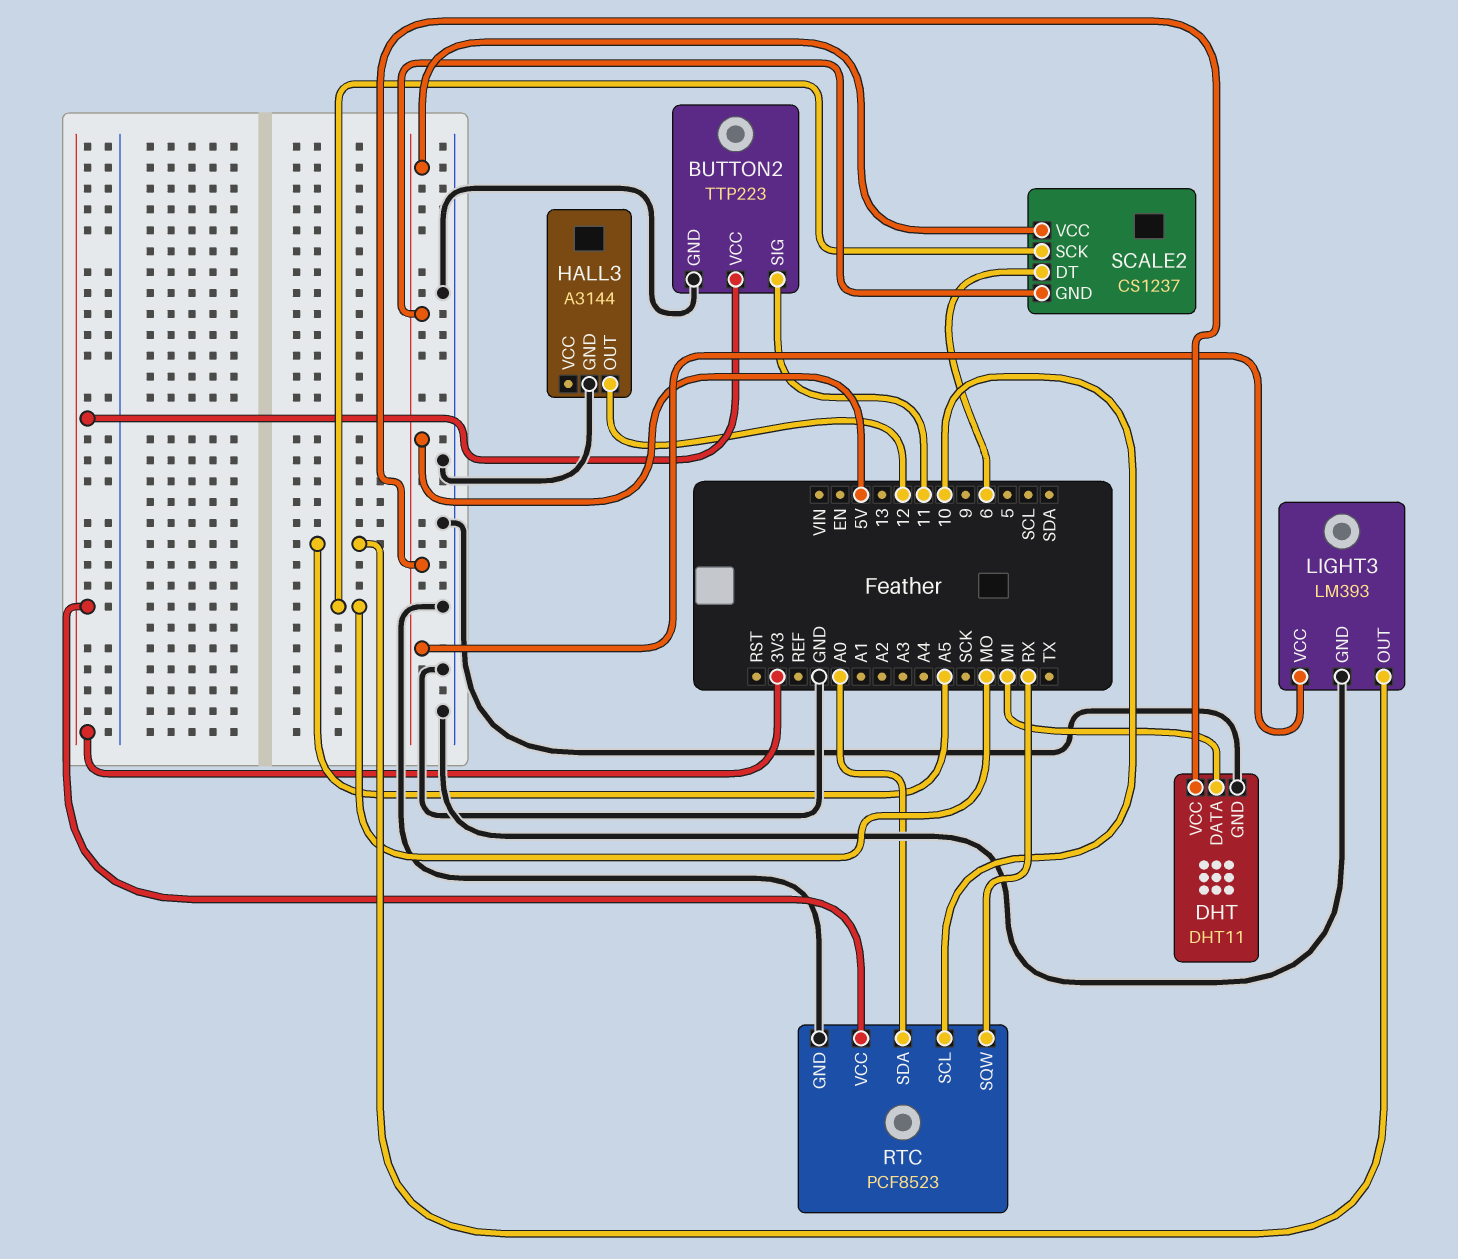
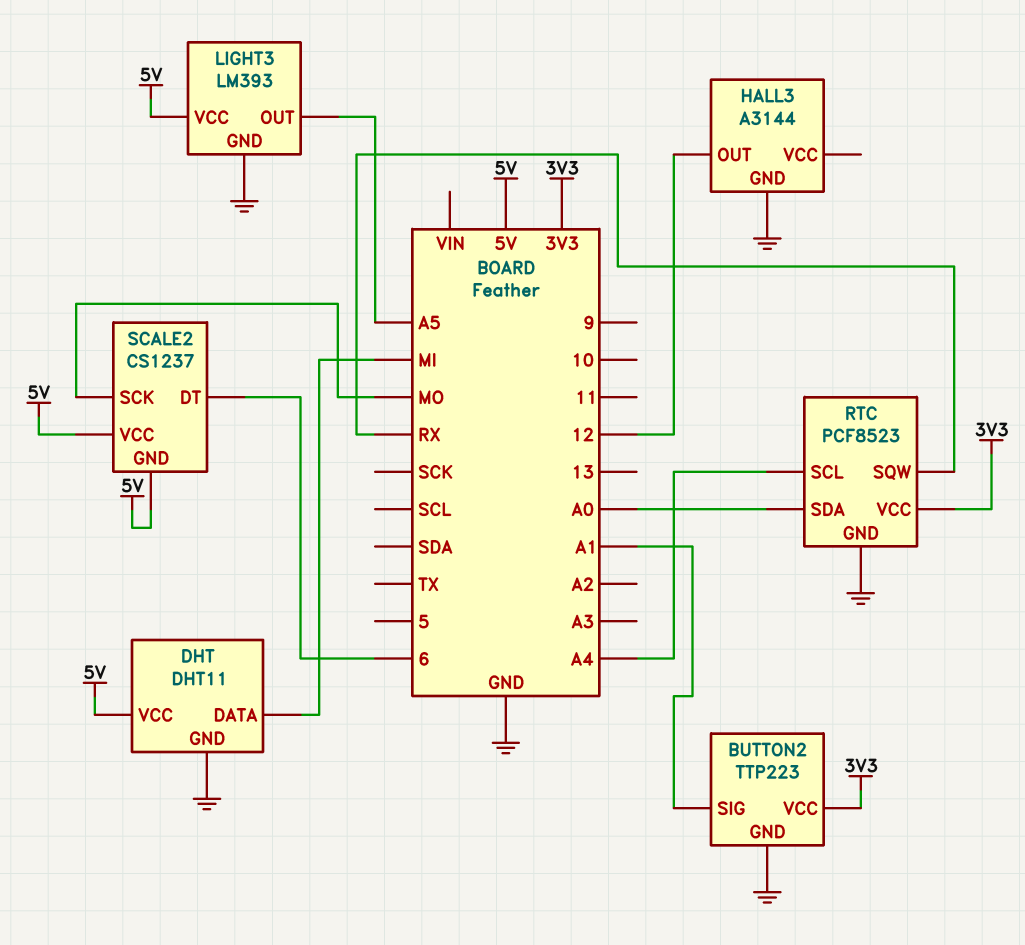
BUTTON2 pin SIG: 11 -> A1
RTC pin SCL: 10 -> A4

